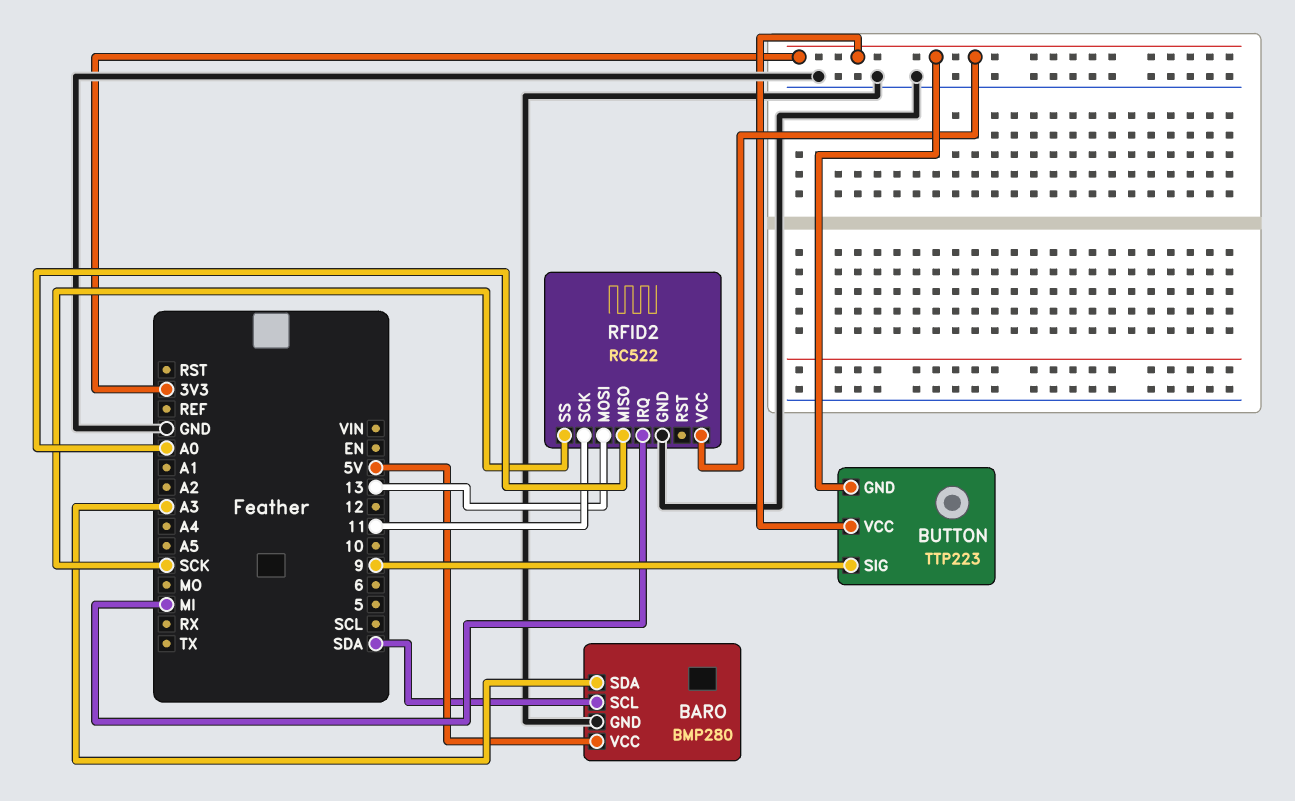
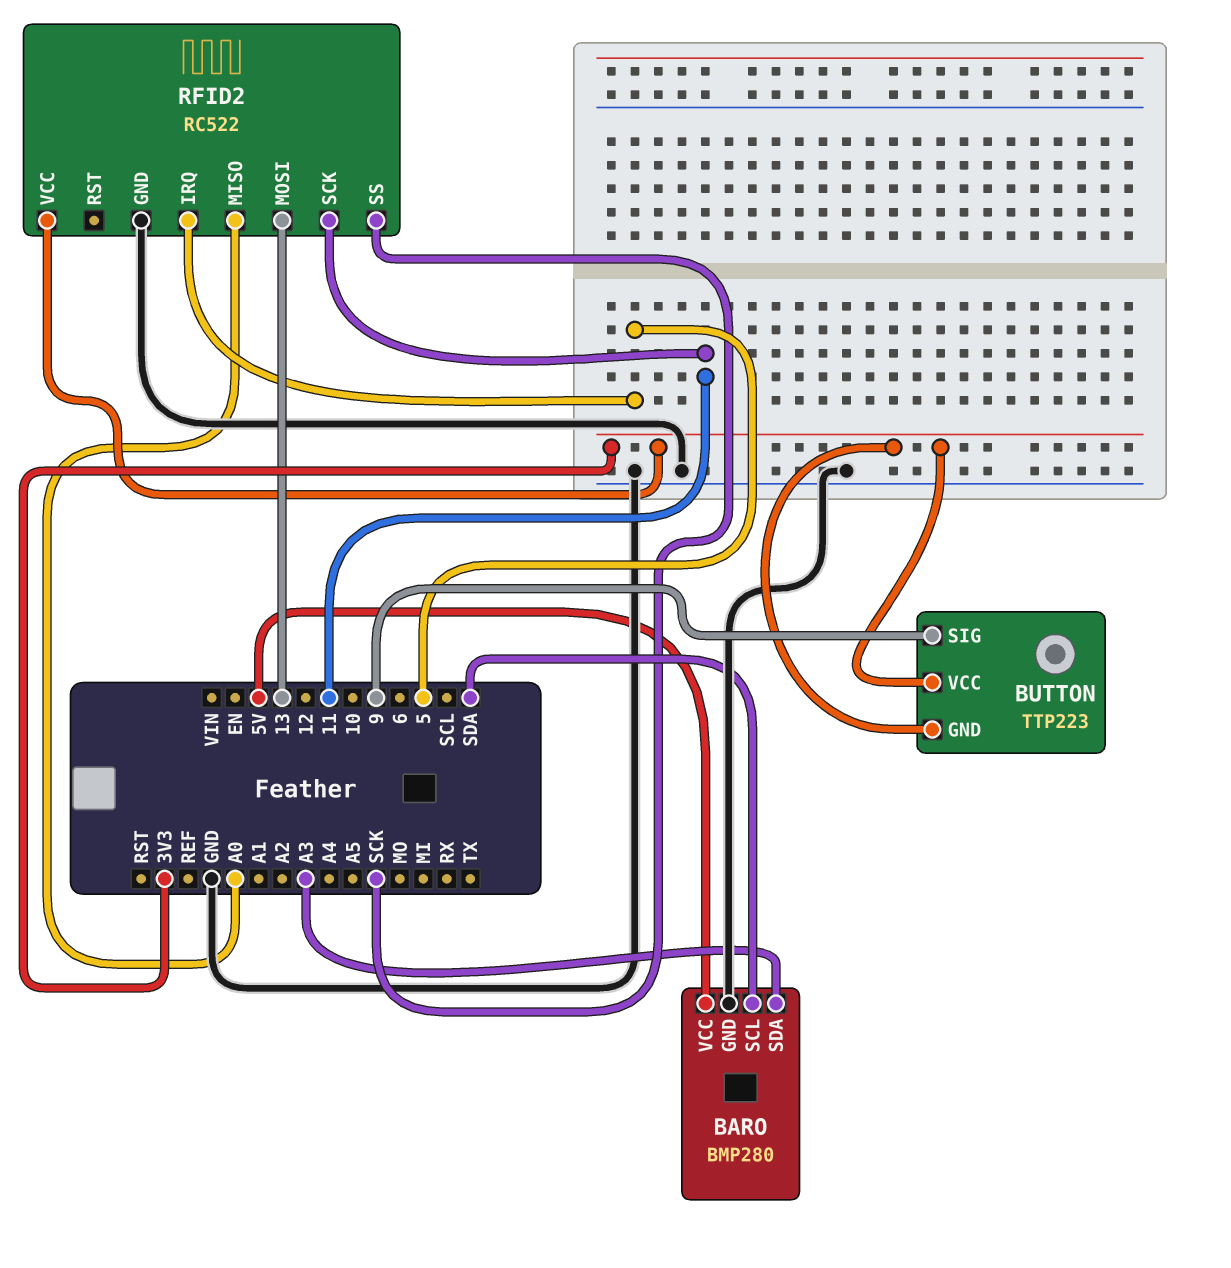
RFID2 pin IRQ: MI -> 5

